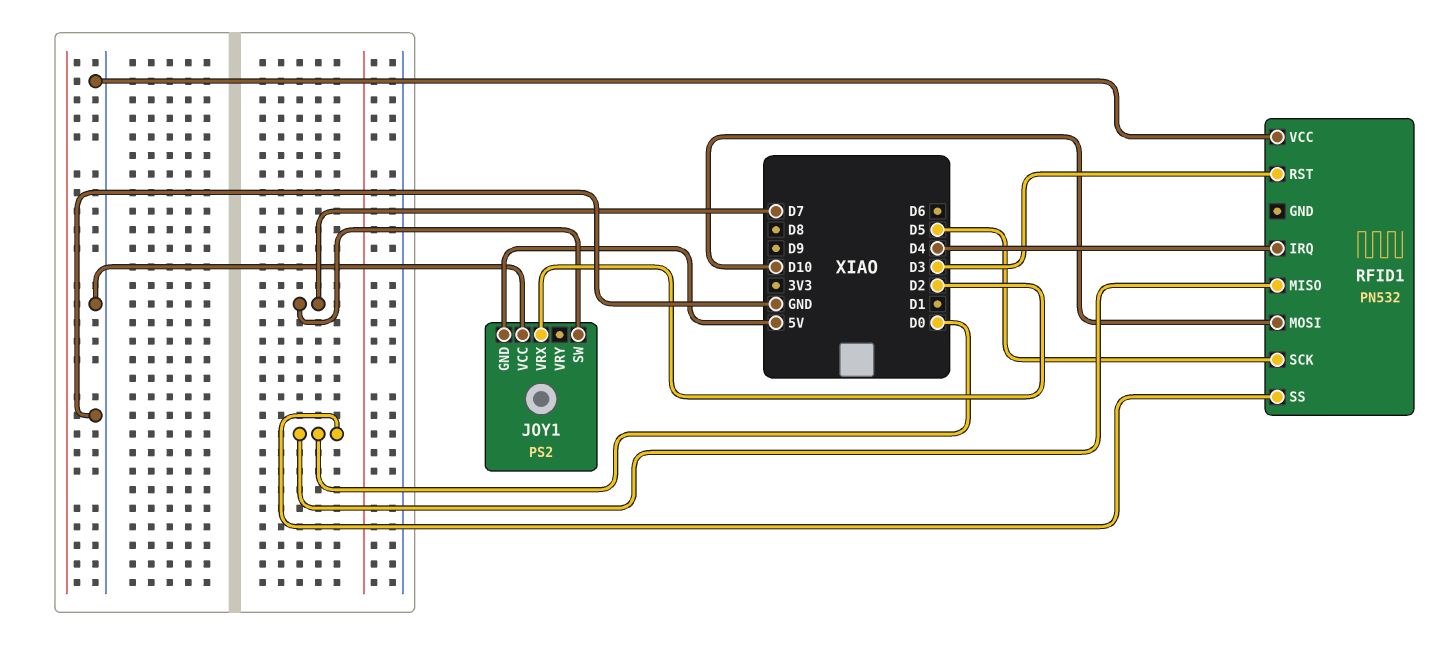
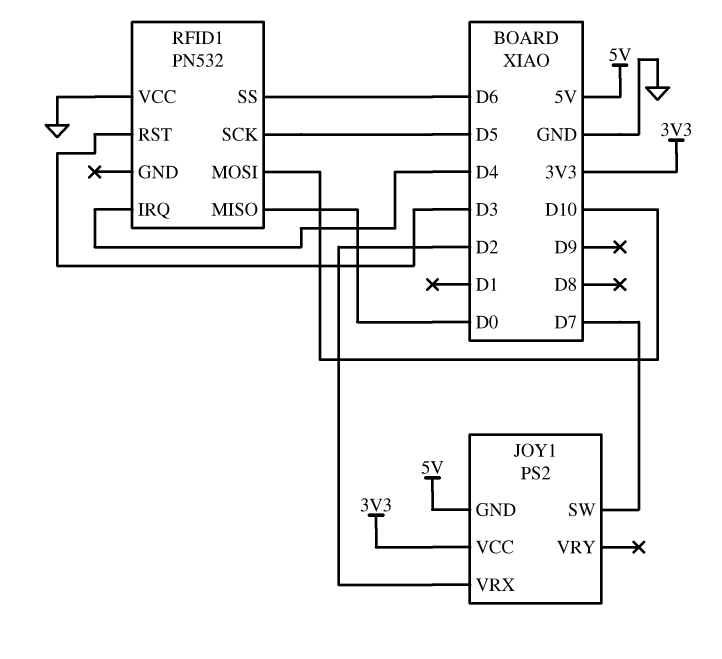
JOY1 pin VCC: GND -> 3V3
RFID1 pin SS: D0 -> D6

